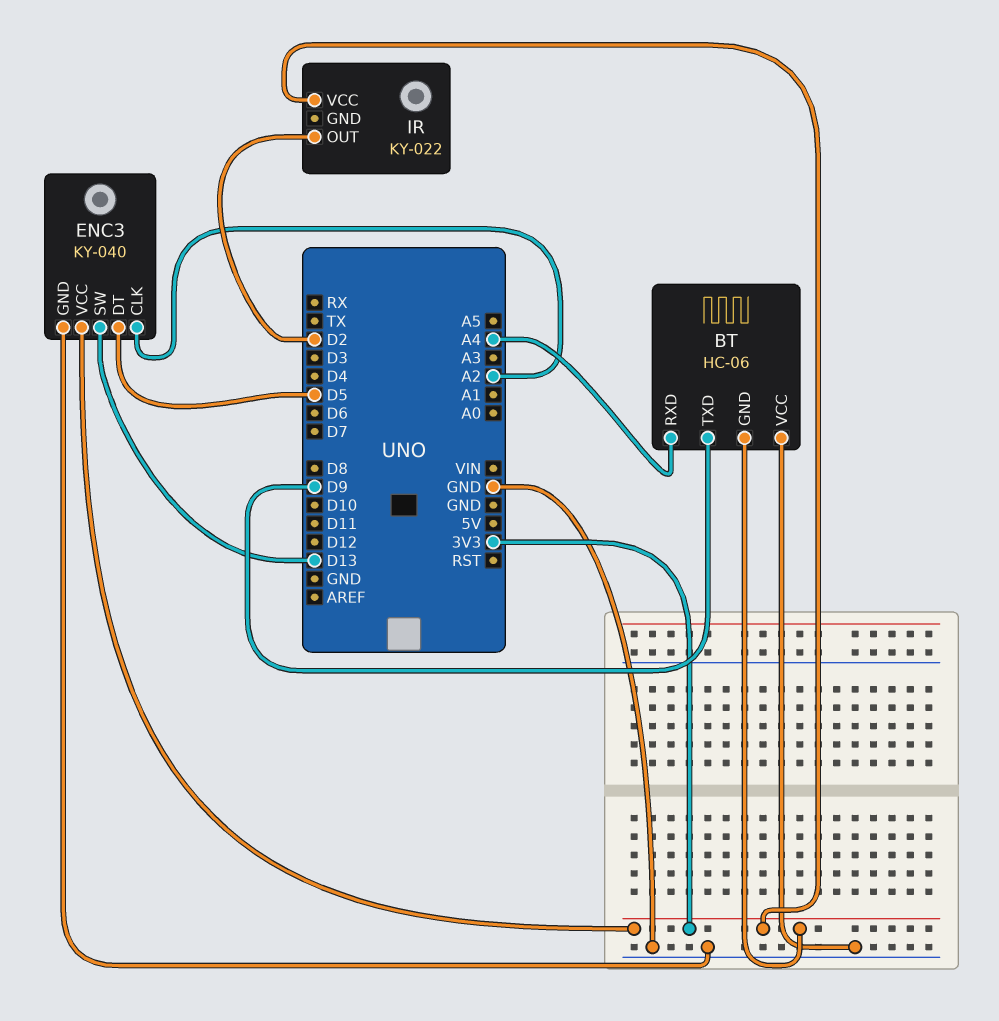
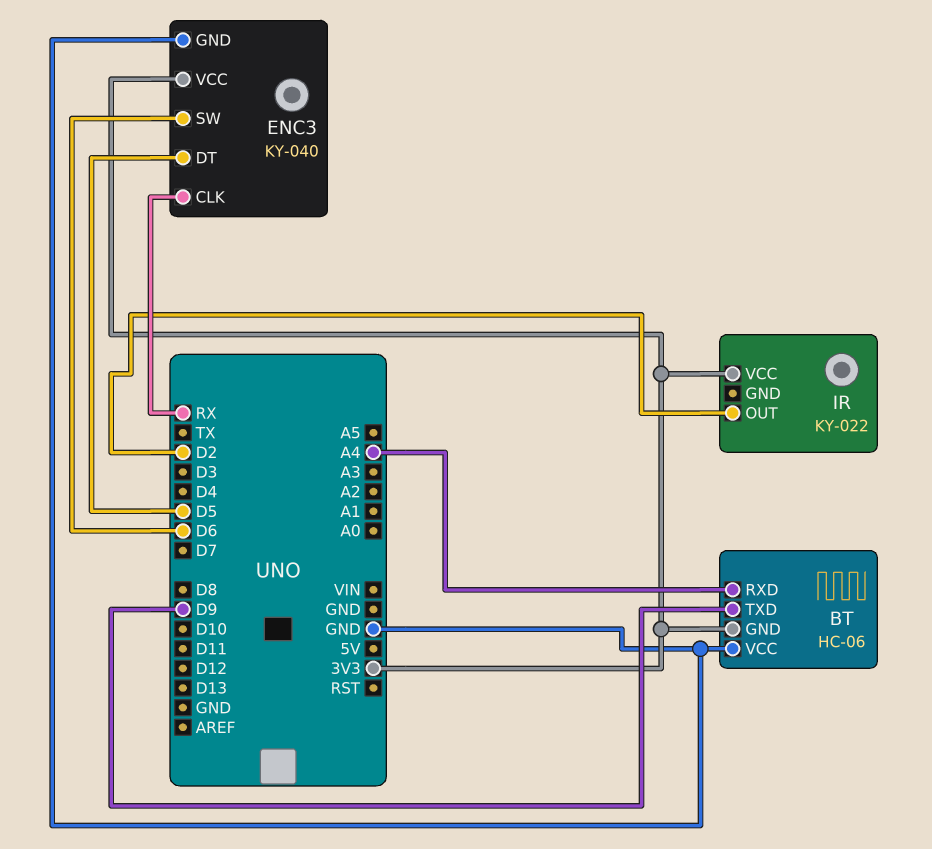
ENC3 pin CLK: A2 -> RX
ENC3 pin SW: D13 -> D6

